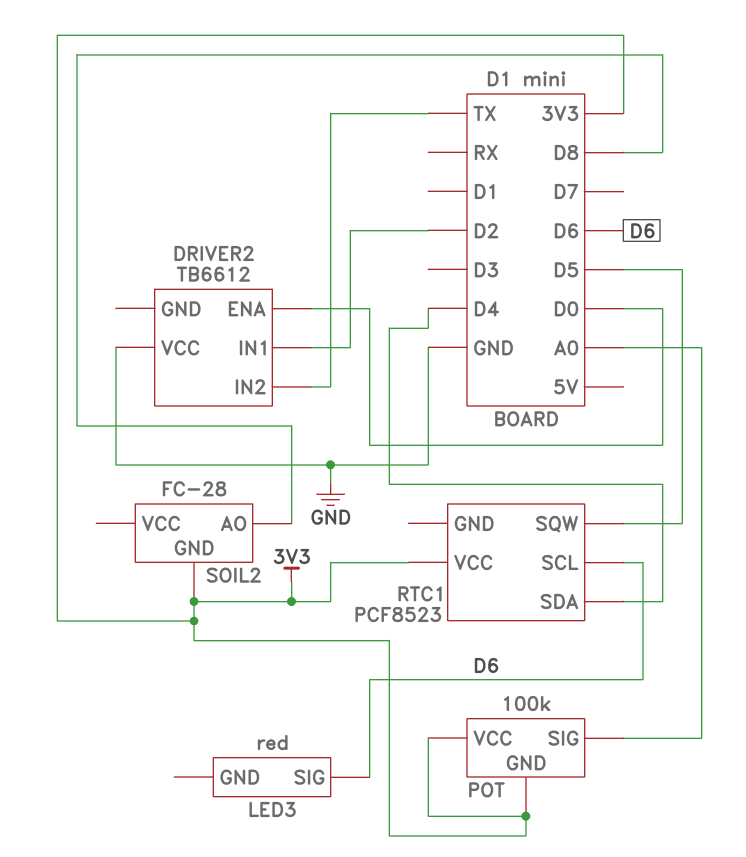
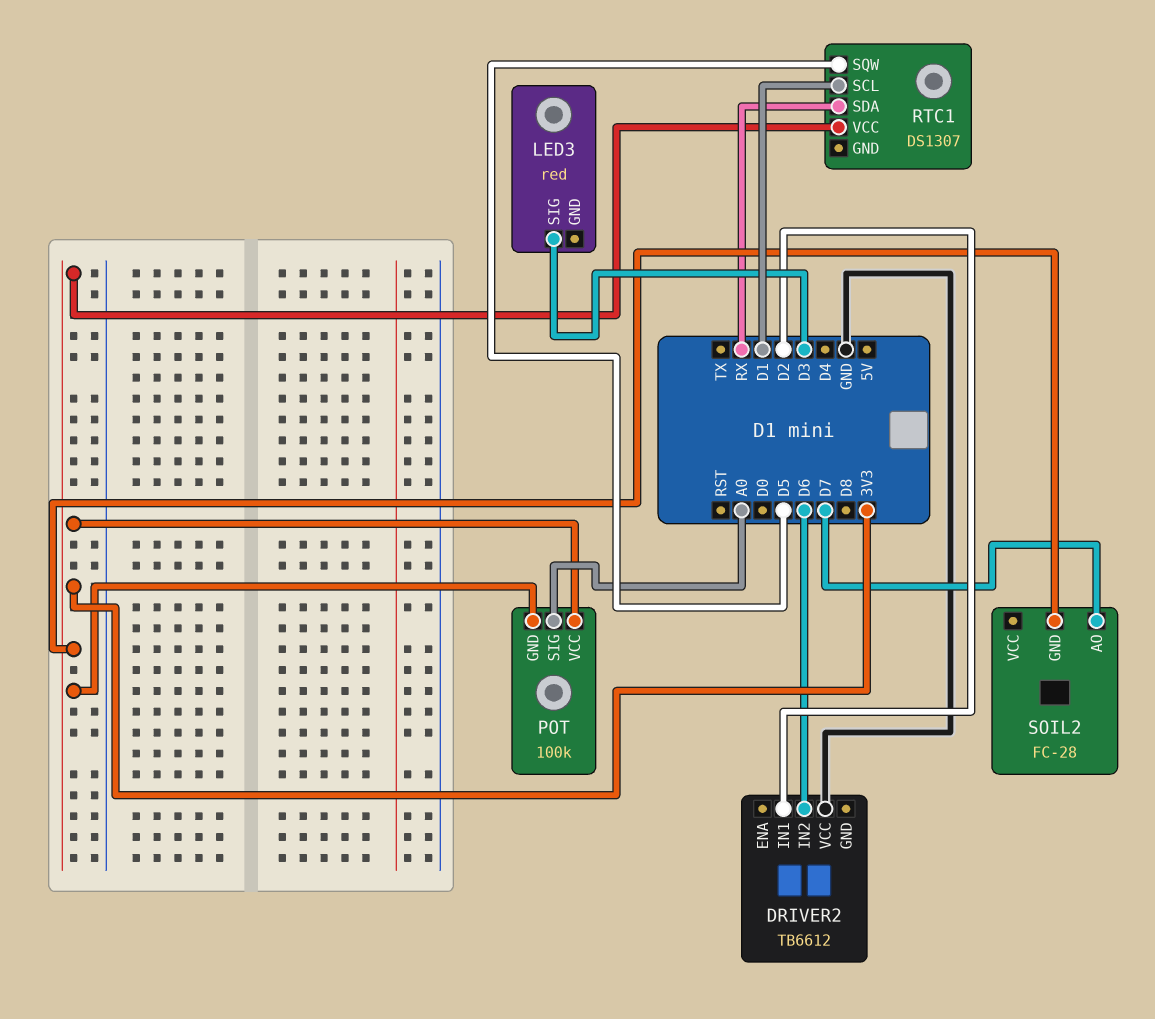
DRIVER2 pin ENA: D0 -> none
DRIVER2 pin IN2: TX -> D6
LED3 pin SIG: D6 -> D3
RTC1: PCF8523 -> DS1307
RTC1 pin SCL: D6 -> D1
RTC1 pin SDA: D4 -> RX
SOIL2 pin AO: D8 -> D7

